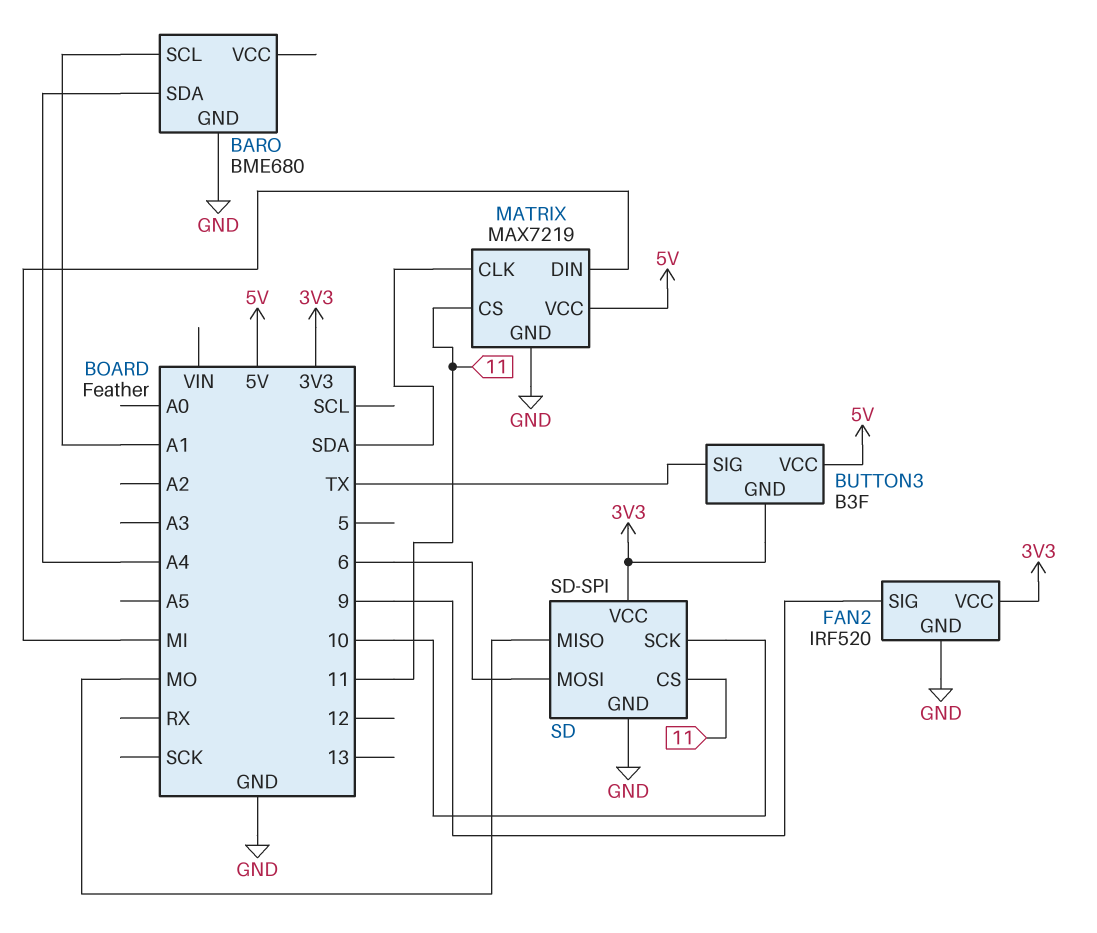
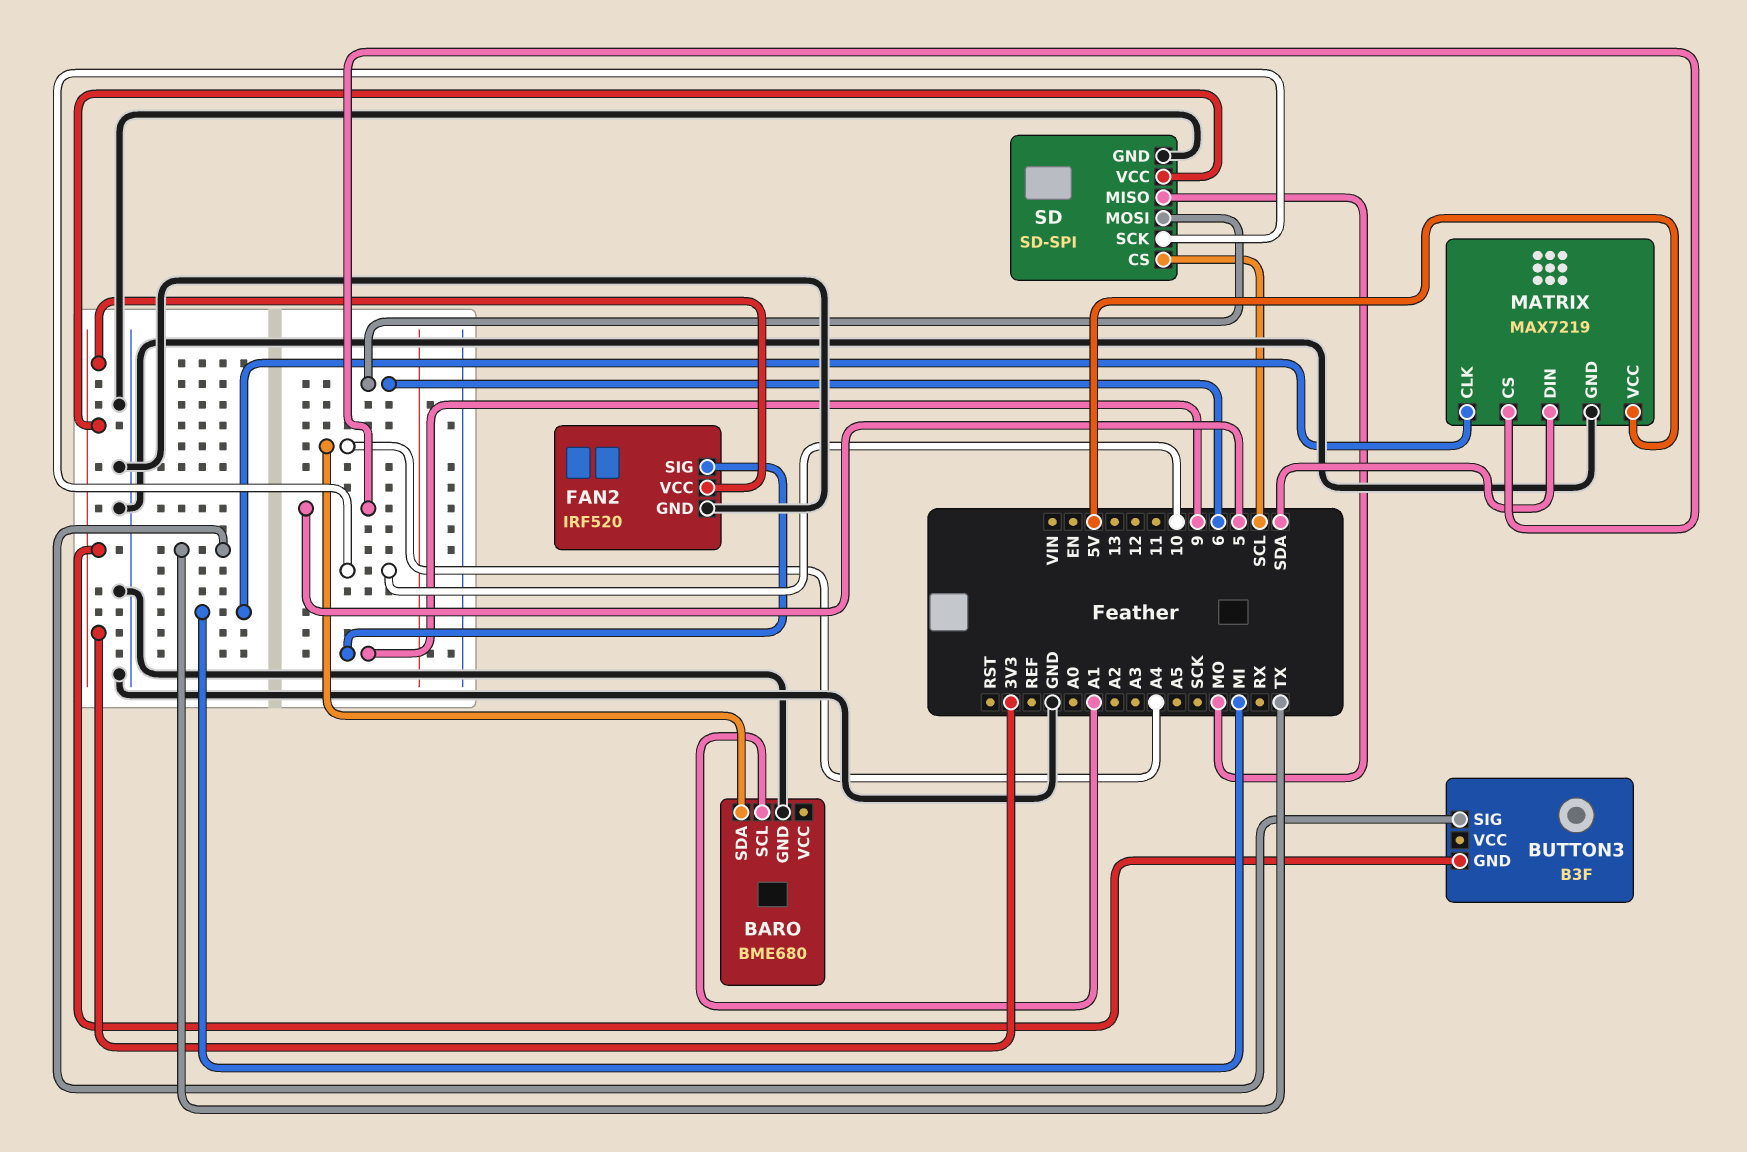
BUTTON3 pin VCC: 5V -> none
MATRIX pin CLK: SDA -> MI
MATRIX pin CS: 11 -> 5
MATRIX pin DIN: MI -> SDA
SD pin CS: 11 -> SCL

